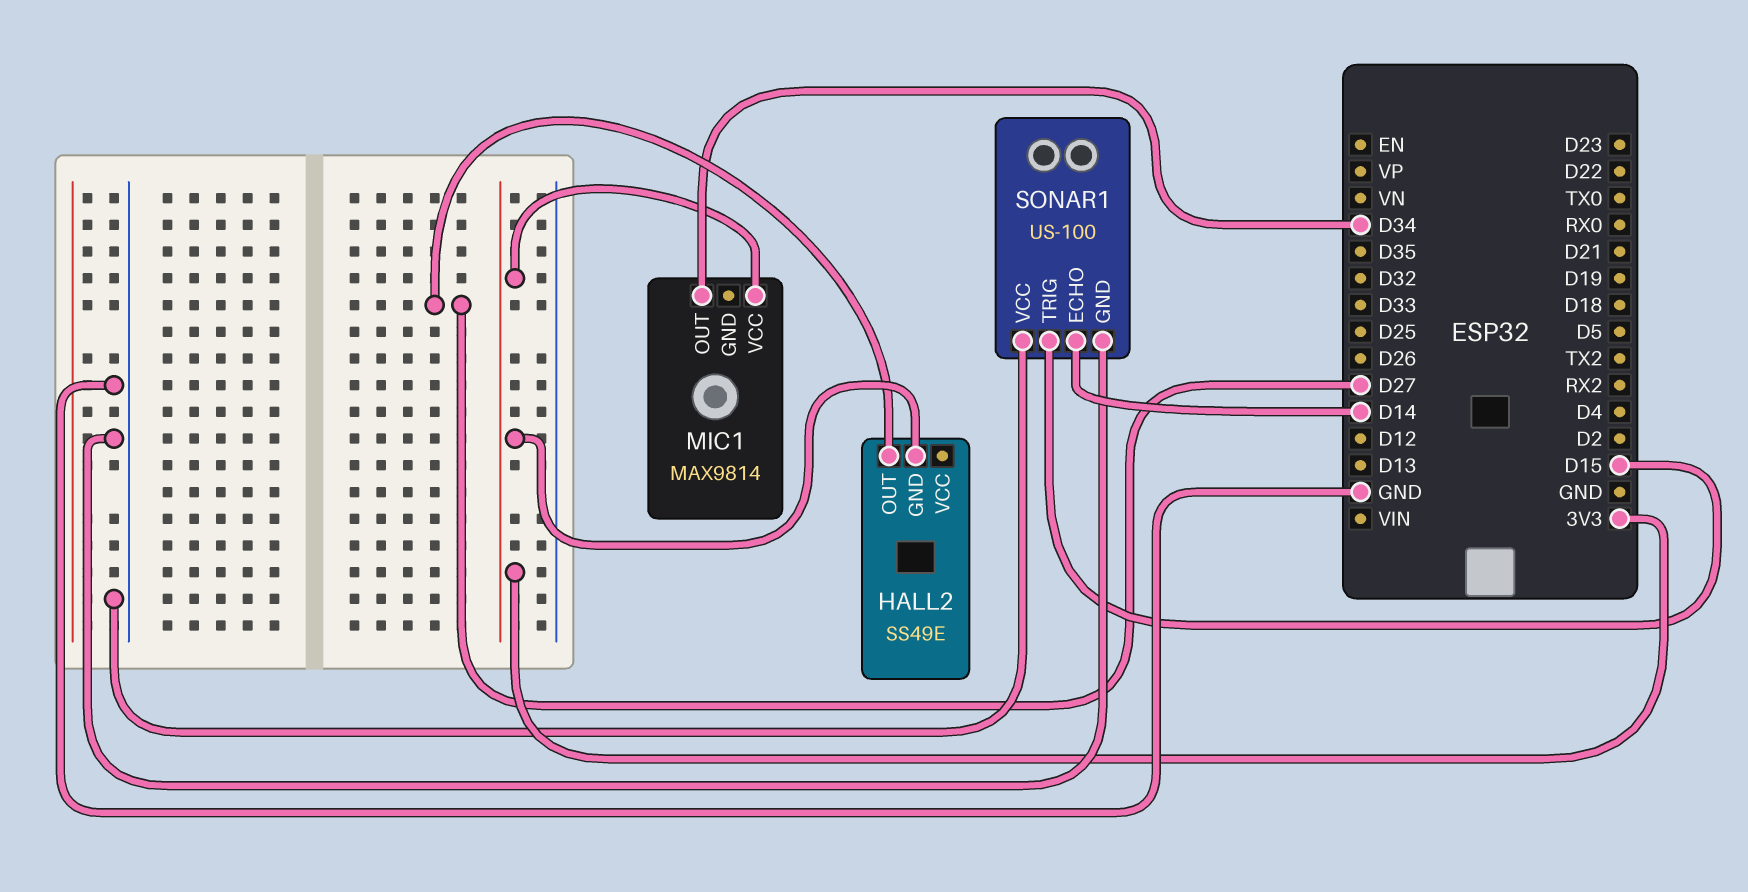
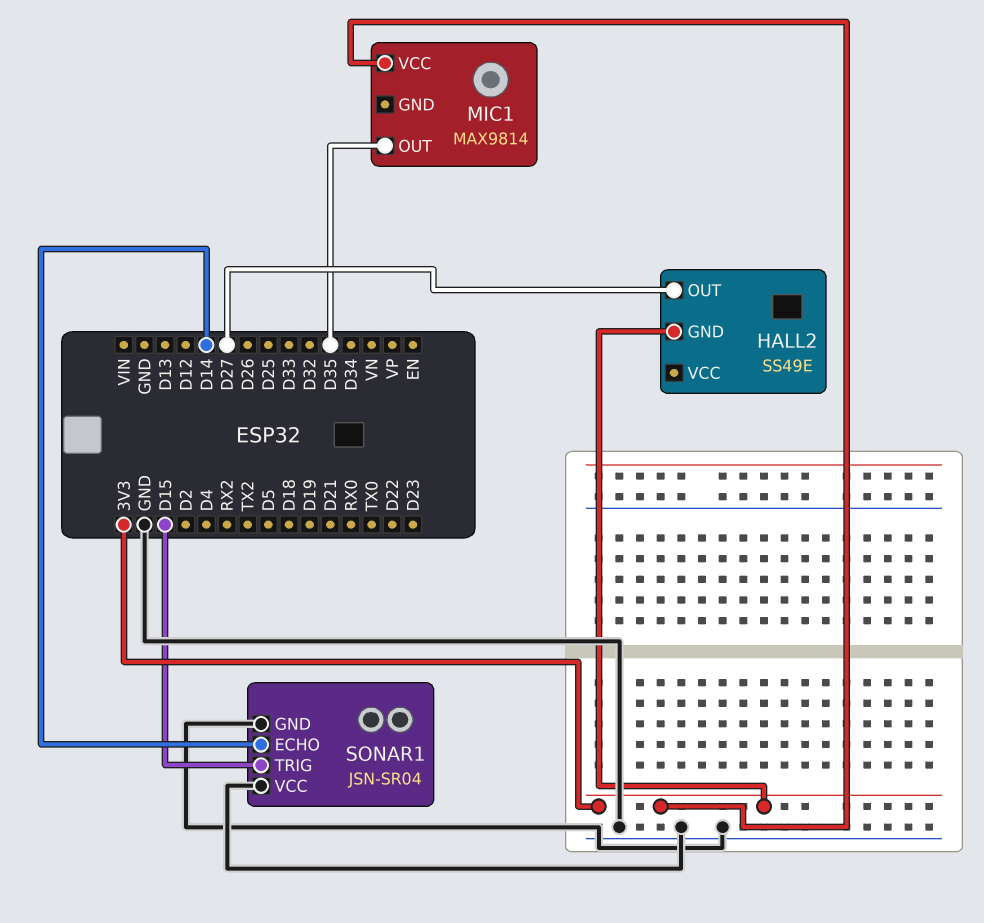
MIC1 pin OUT: D34 -> D35
SONAR1: US-100 -> JSN-SR04

